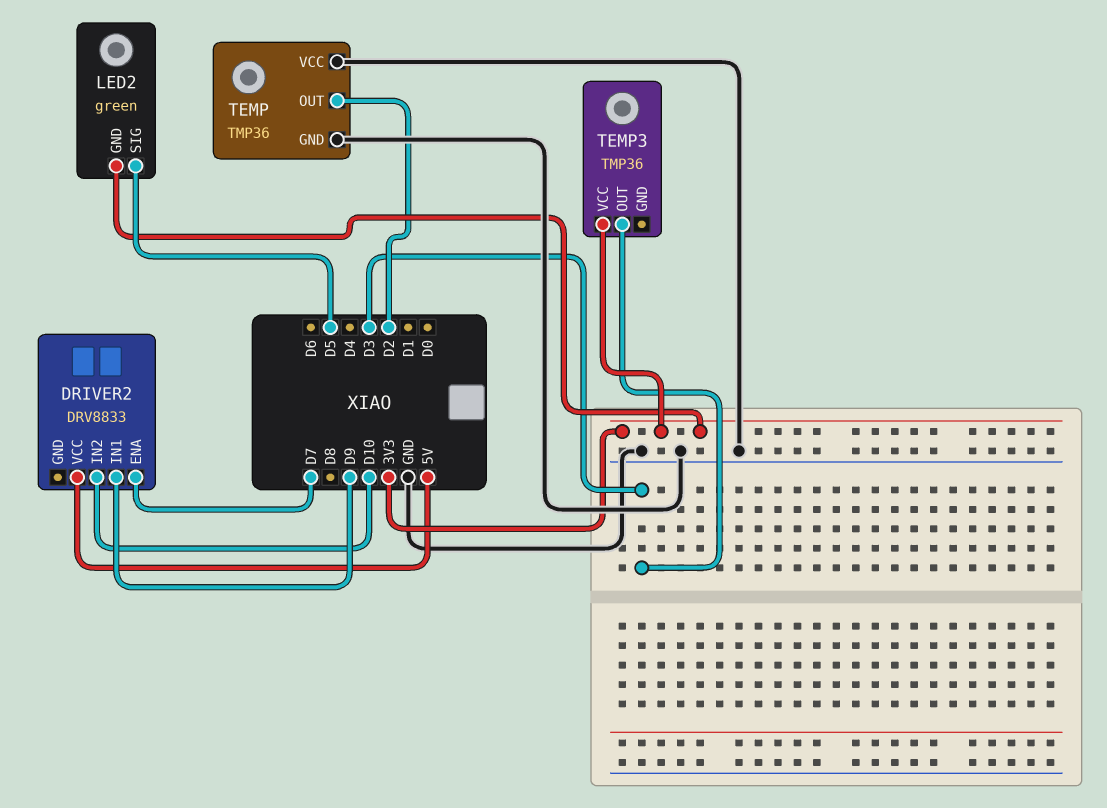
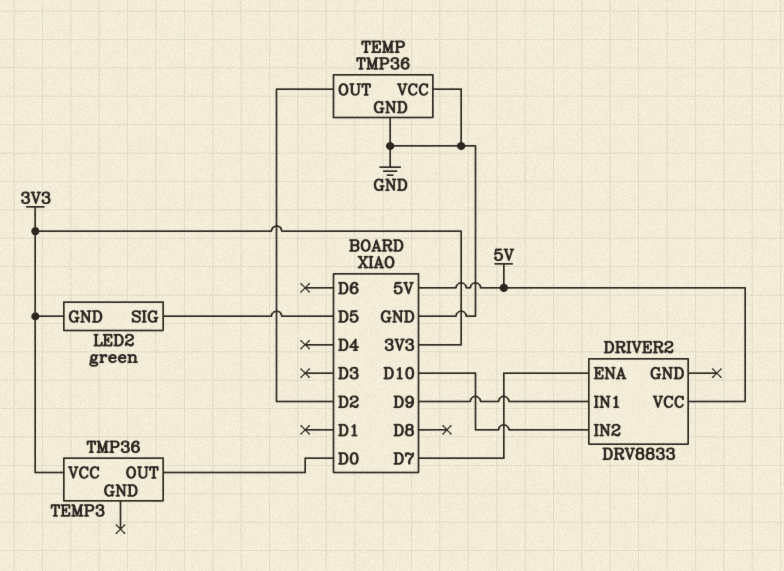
TEMP3 pin OUT: D3 -> D0

